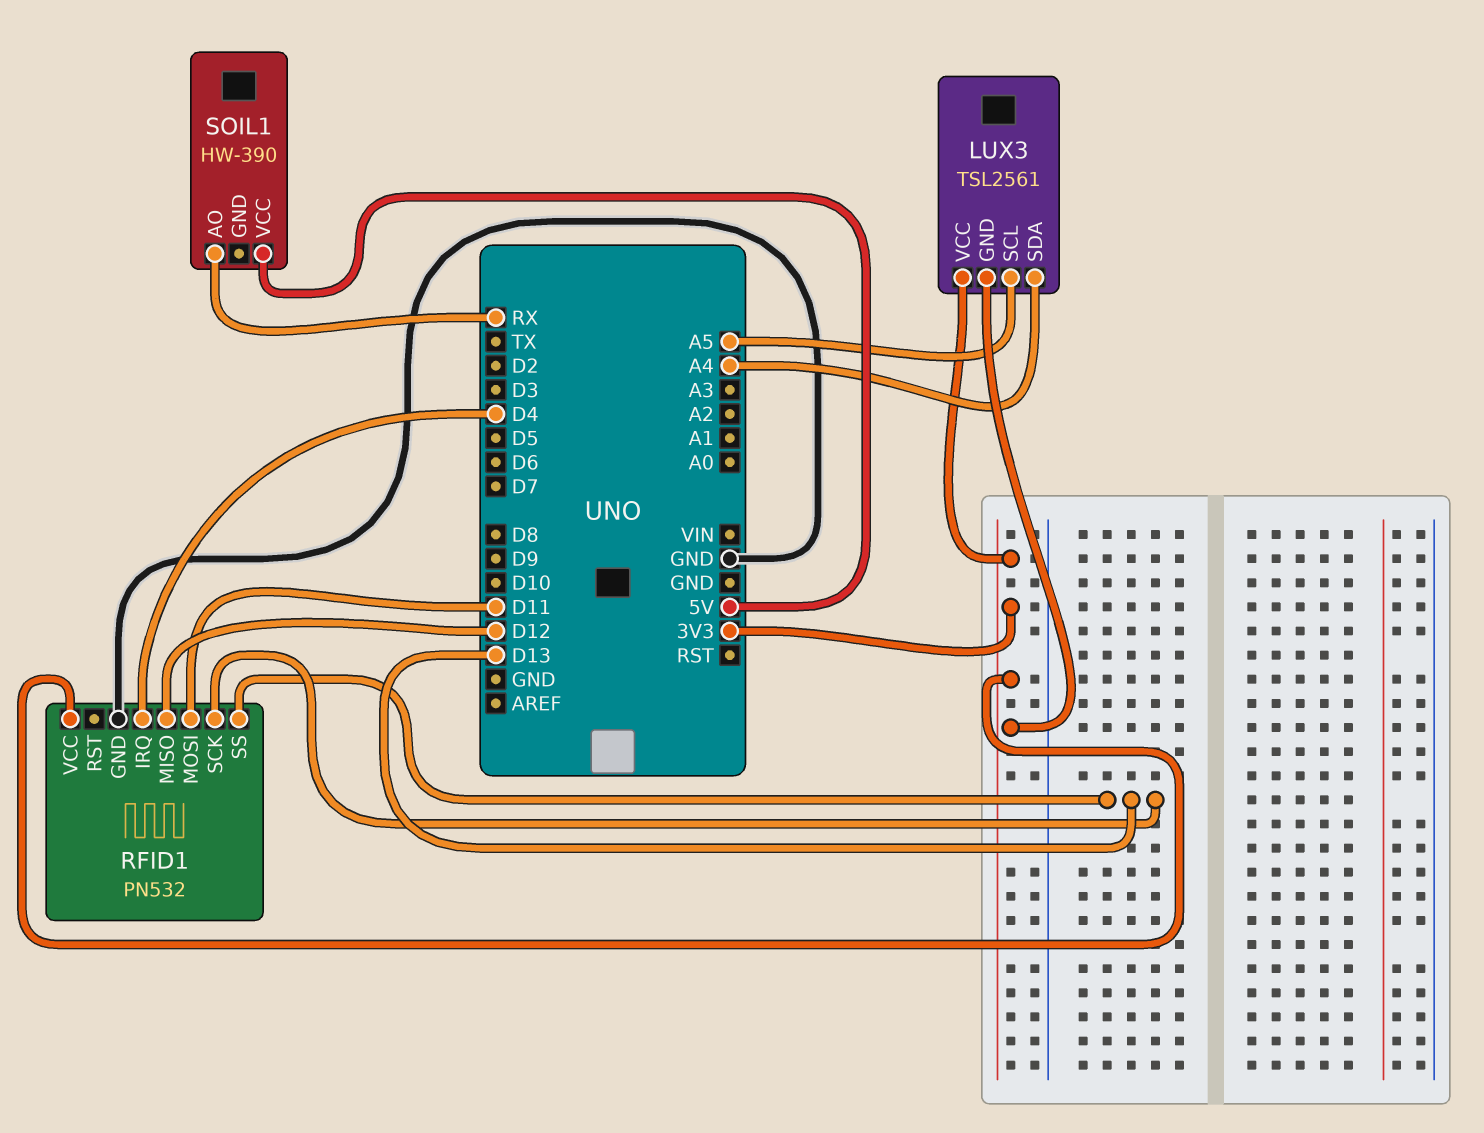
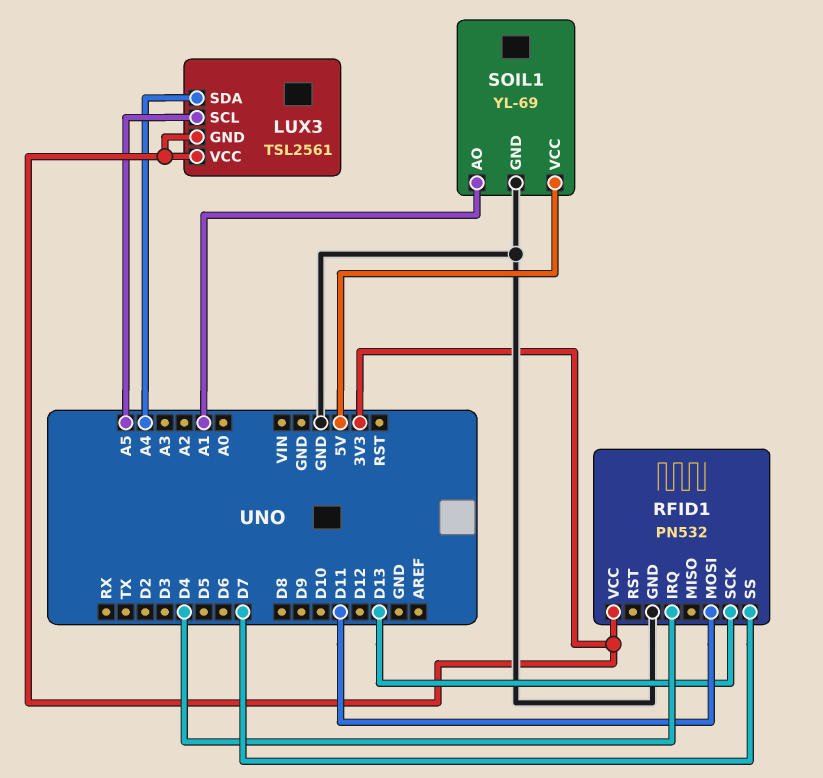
RFID1 pin MISO: D12 -> none
RFID1 pin SS: D13 -> D7
SOIL1: HW-390 -> YL-69
SOIL1 pin AO: RX -> A1
SOIL1 pin GND: none -> GND

